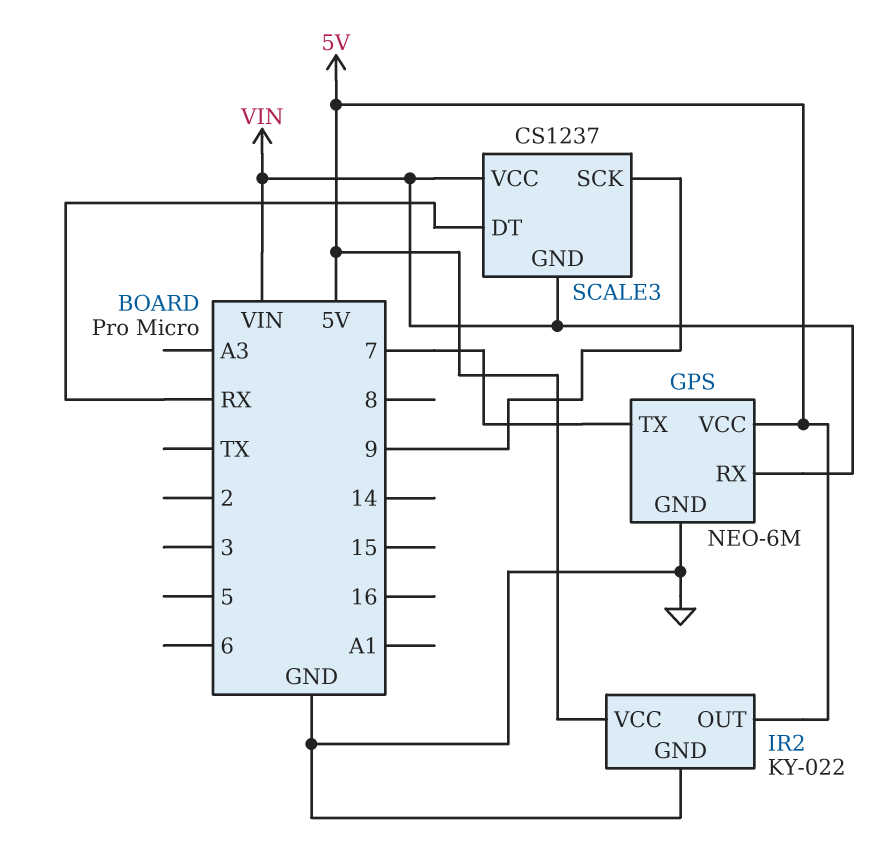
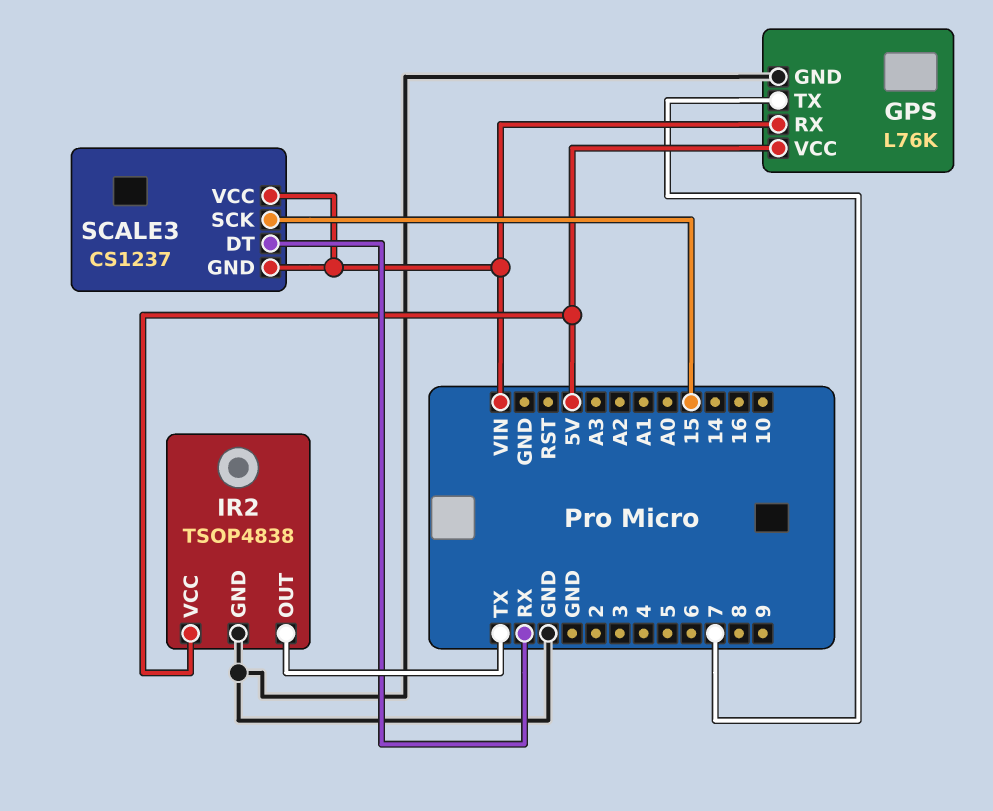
GPS: NEO-6M -> L76K
IR2: KY-022 -> TSOP4838
IR2 pin OUT: 5V -> TX
SCALE3 pin SCK: 9 -> 15

